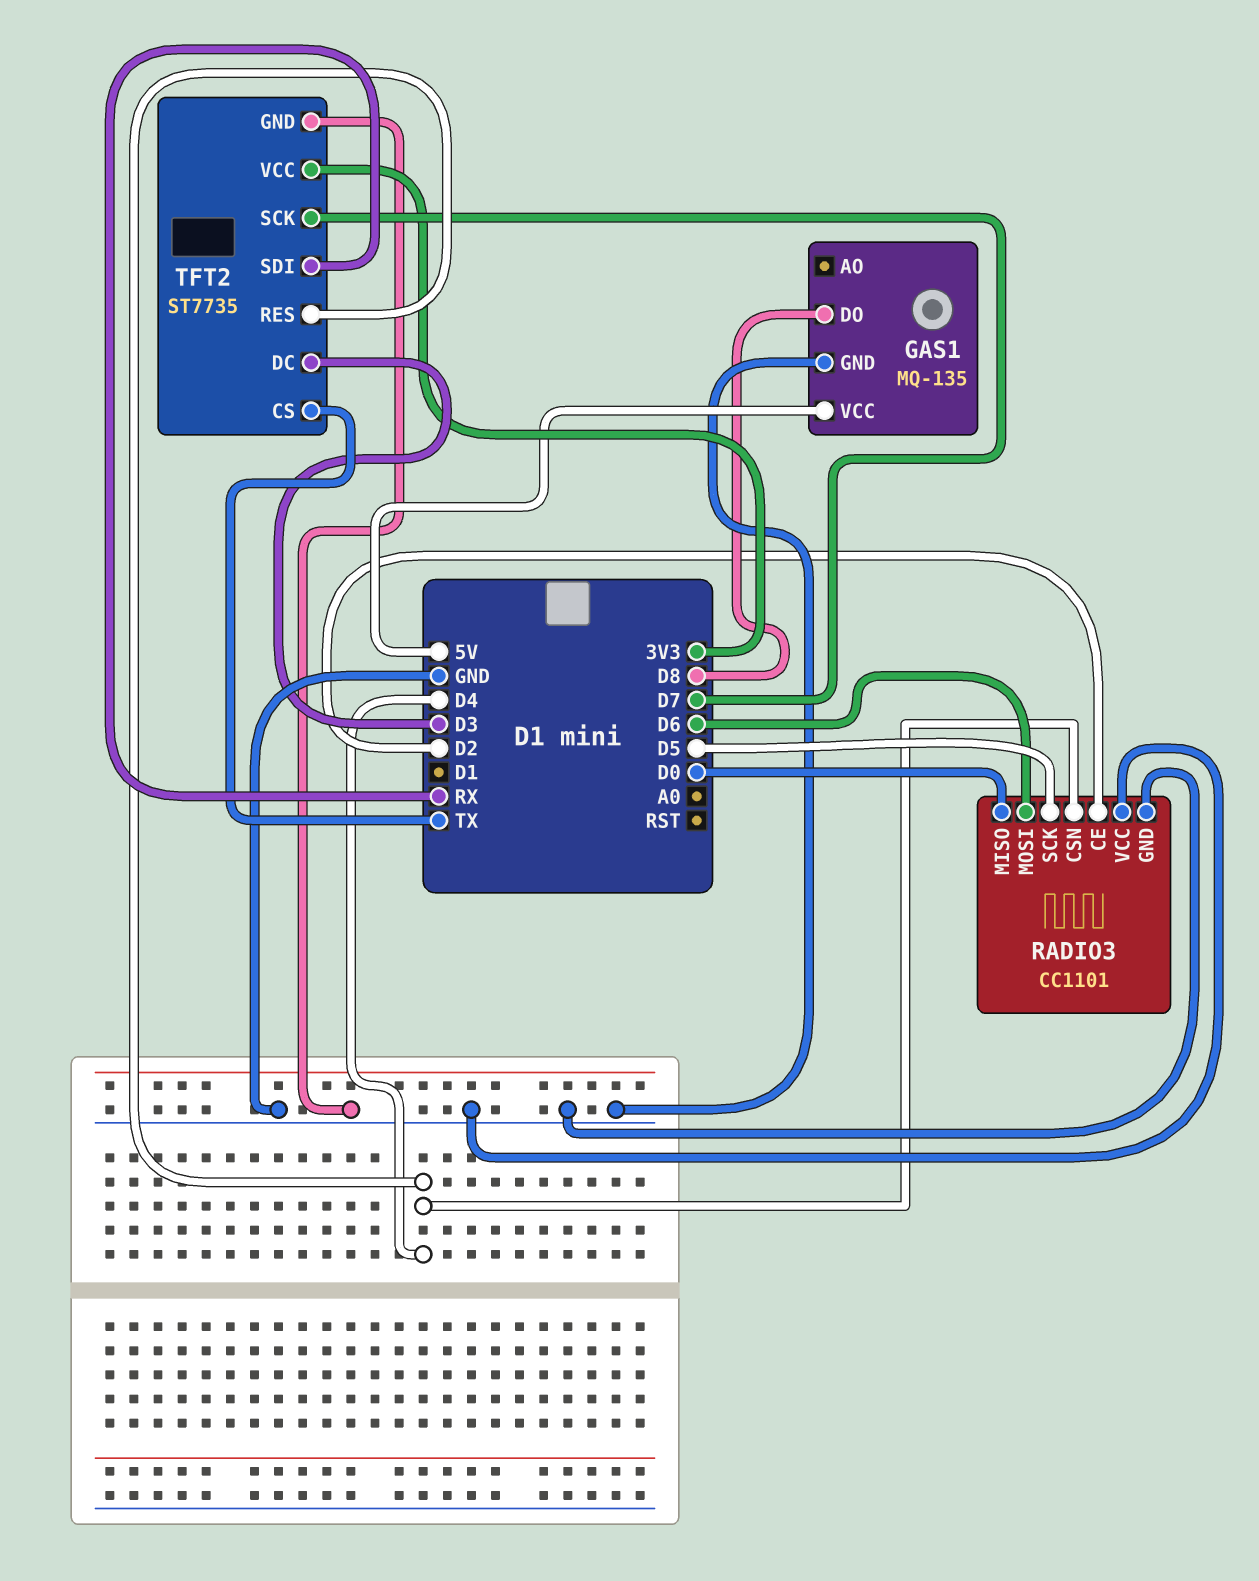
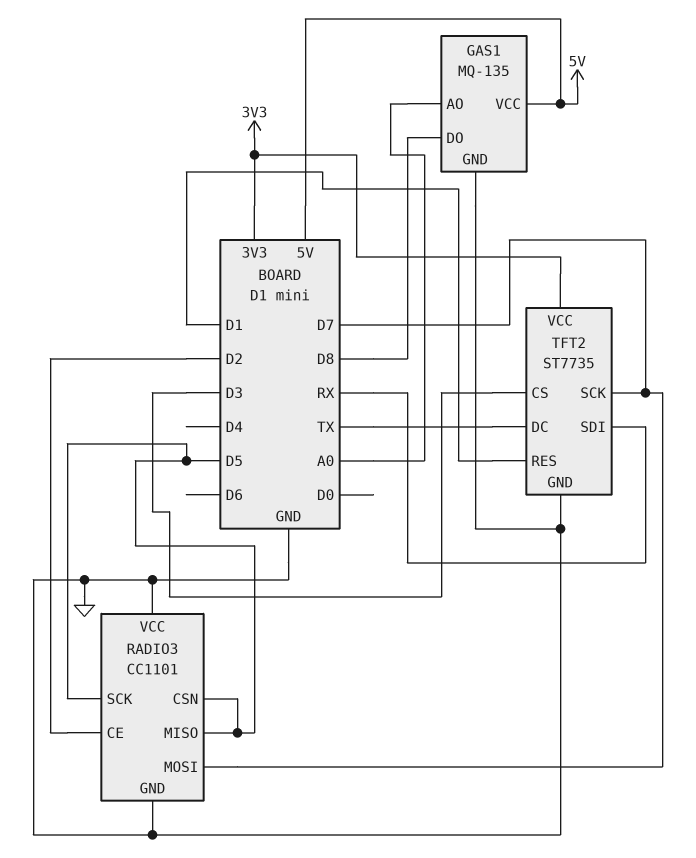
GAS1 pin AO: none -> A0
RADIO3 pin CSN: D4 -> D5
RADIO3 pin MISO: D0 -> D5
RADIO3 pin MOSI: D6 -> D7
TFT2 pin CS: TX -> D3
TFT2 pin DC: D3 -> TX
TFT2 pin RES: D4 -> D1

